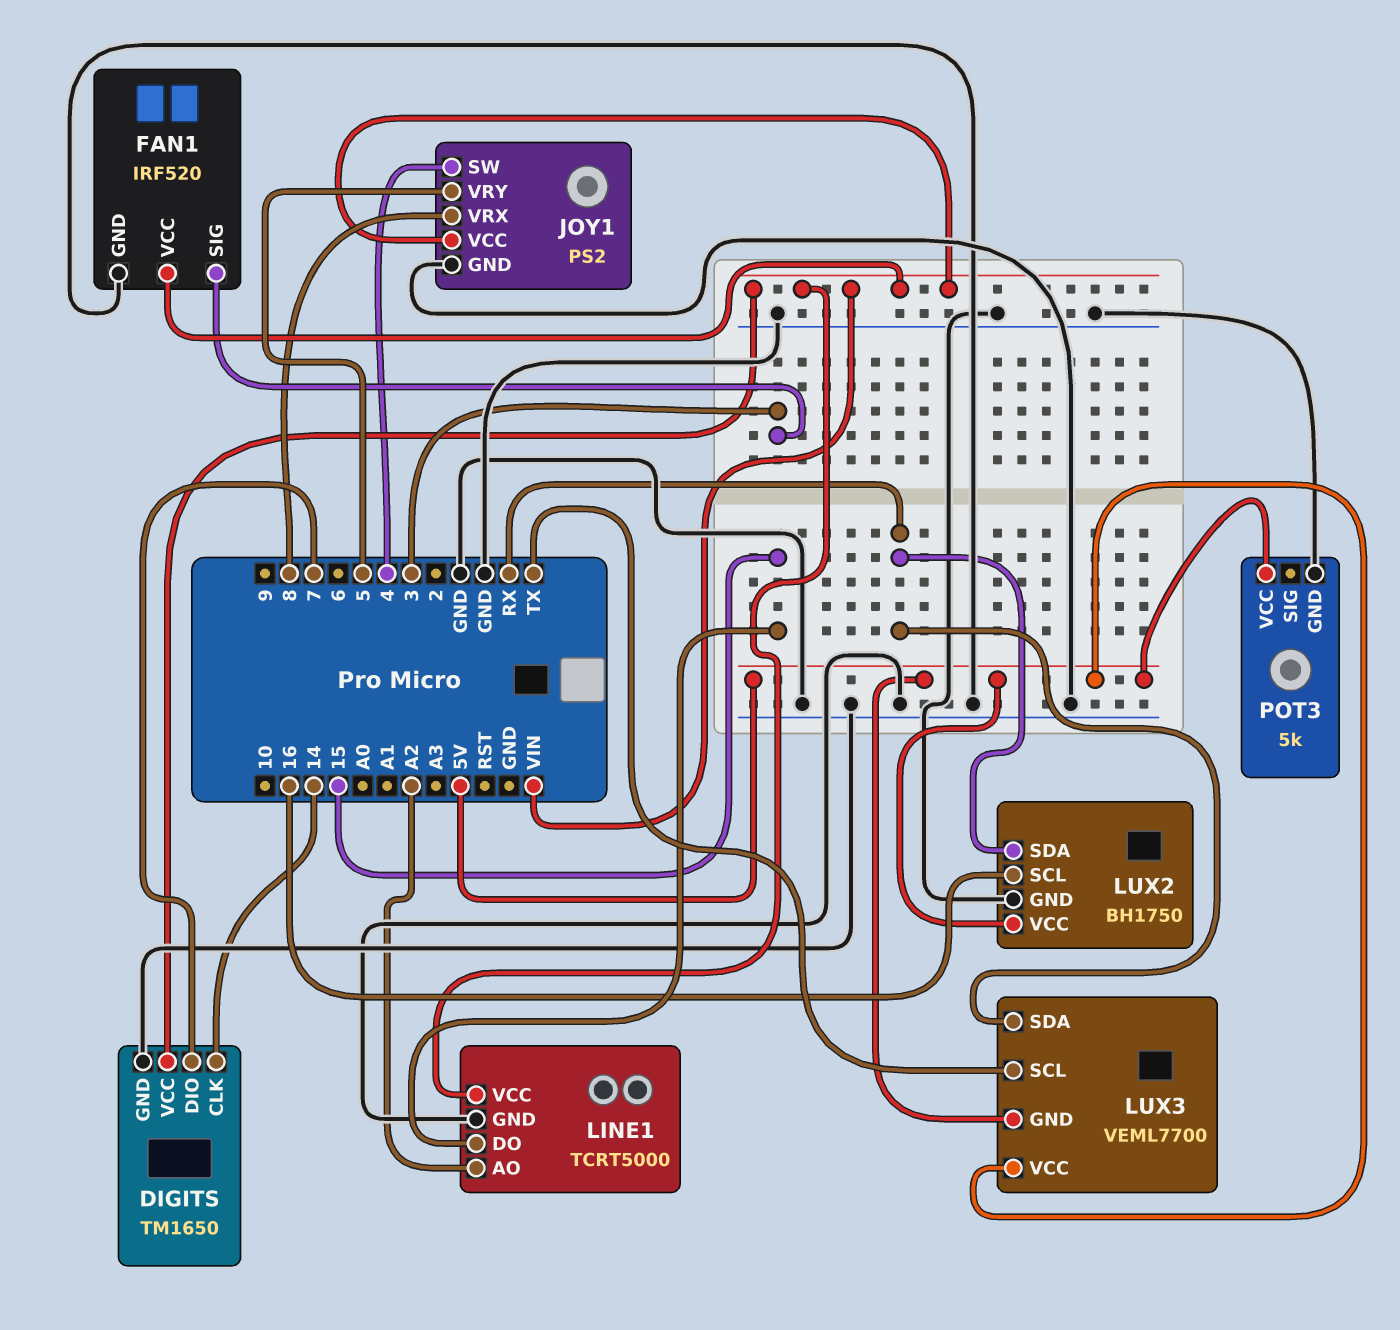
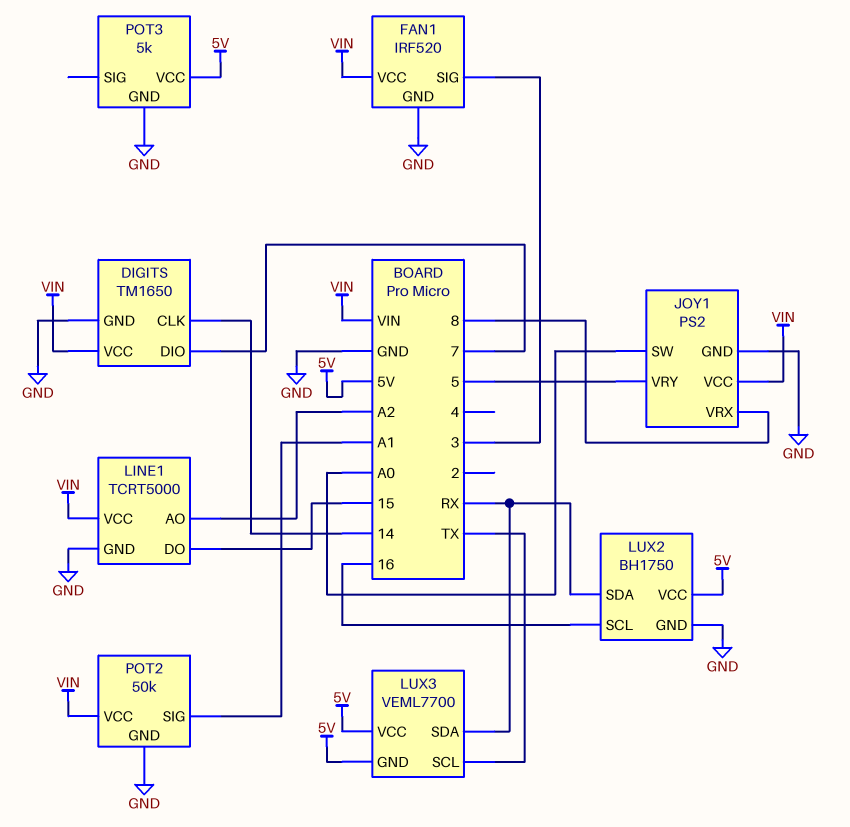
JOY1 pin SW: 4 -> A0
POT2: none -> 50k
POT2 pin GND: none -> GND
POT2 pin SIG: none -> A1
POT2 pin VCC: none -> VIN

